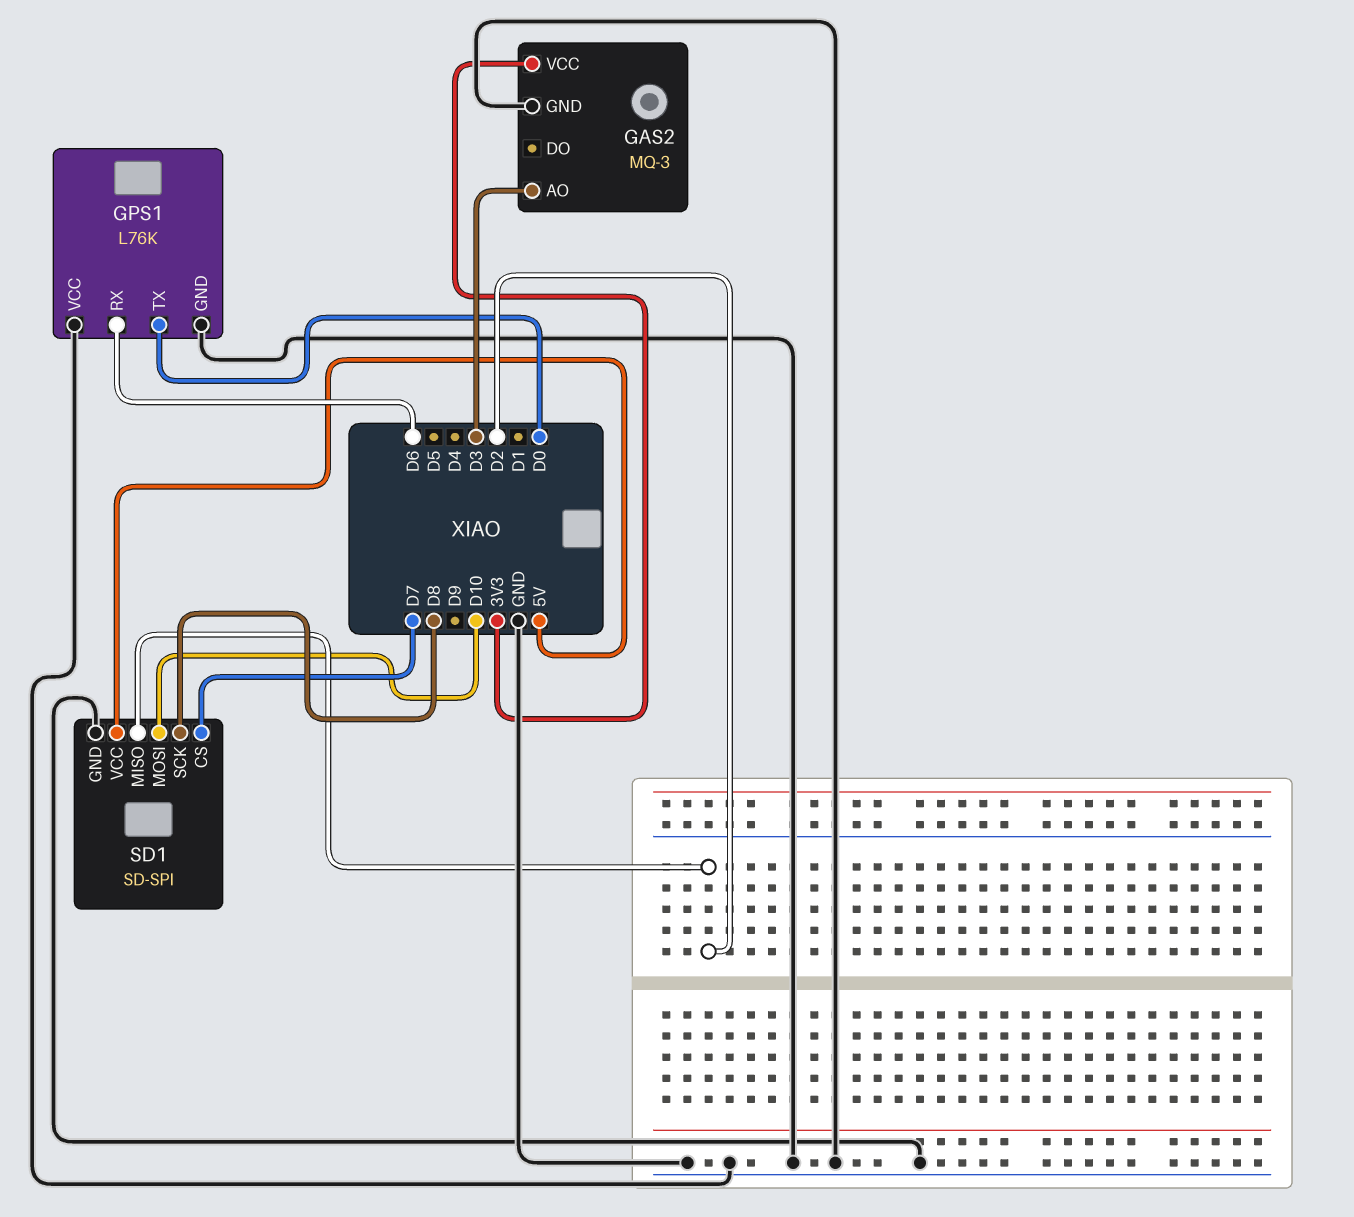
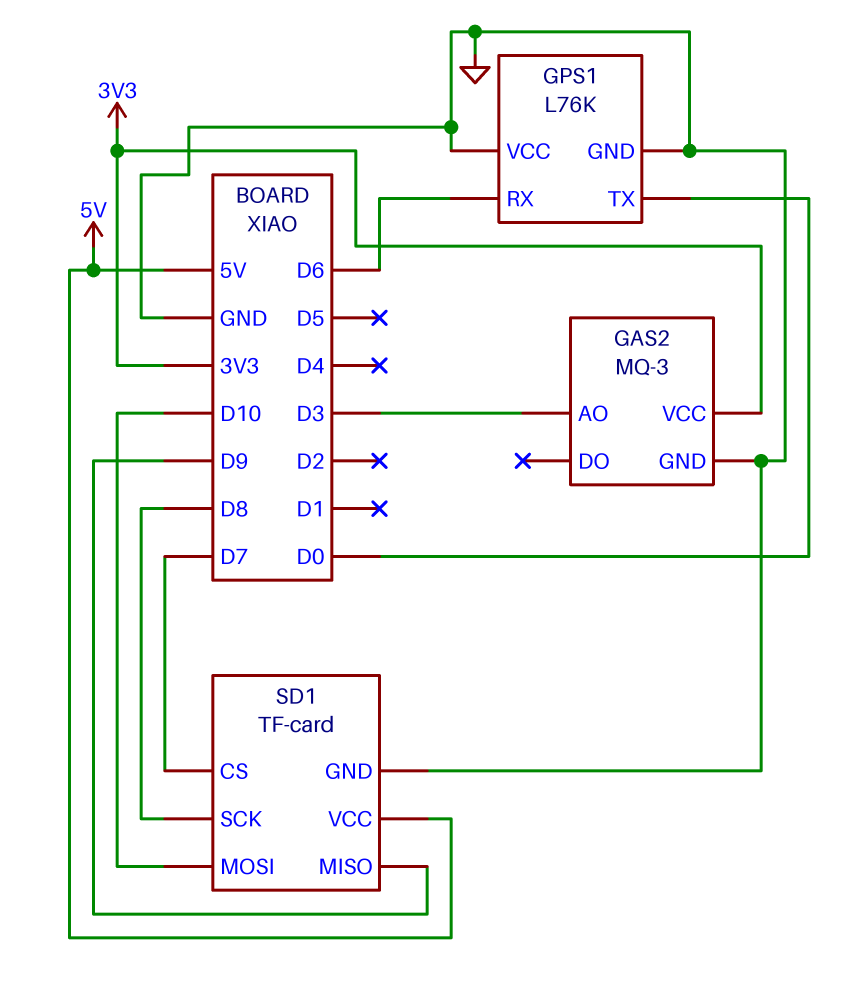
SD1: SD-SPI -> TF-card
SD1 pin MISO: D2 -> D9

